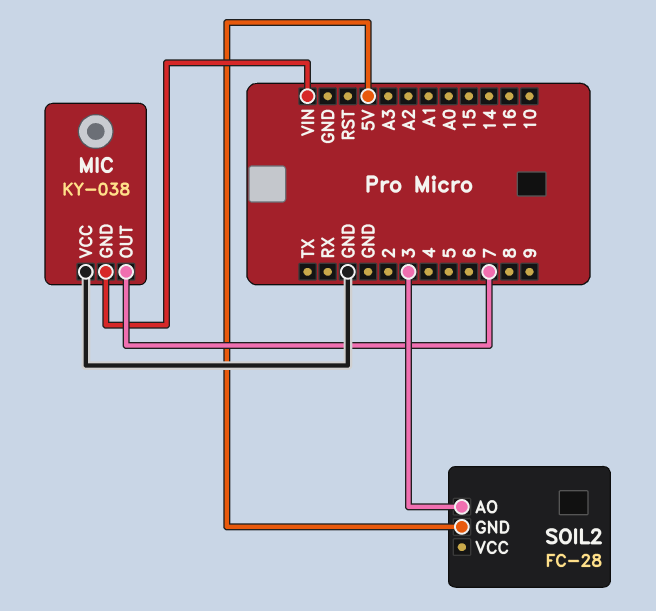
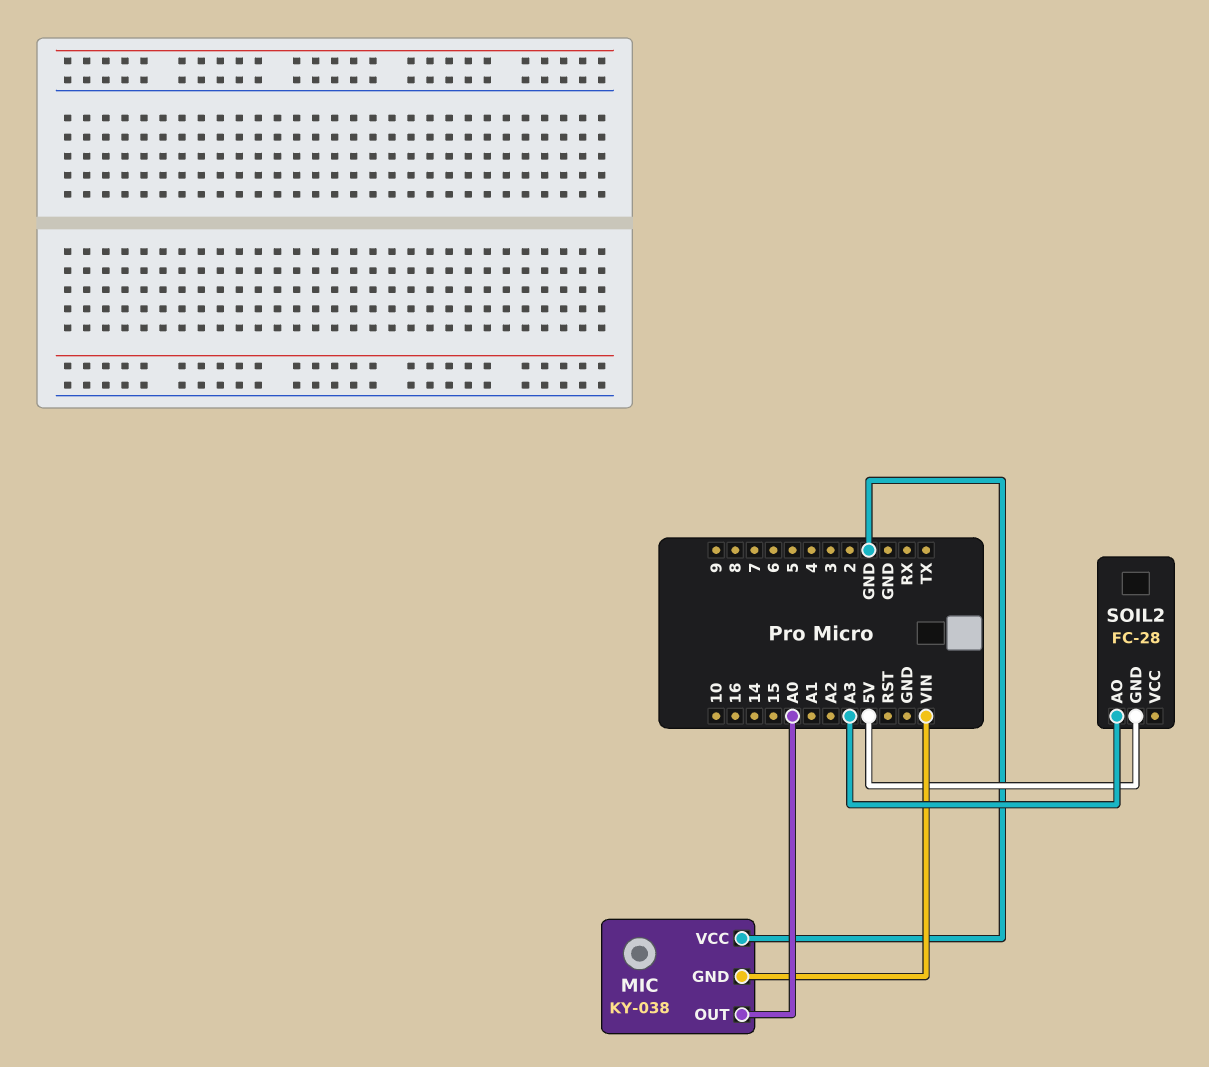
MIC pin OUT: 7 -> A0
SOIL2 pin AO: 3 -> A3

